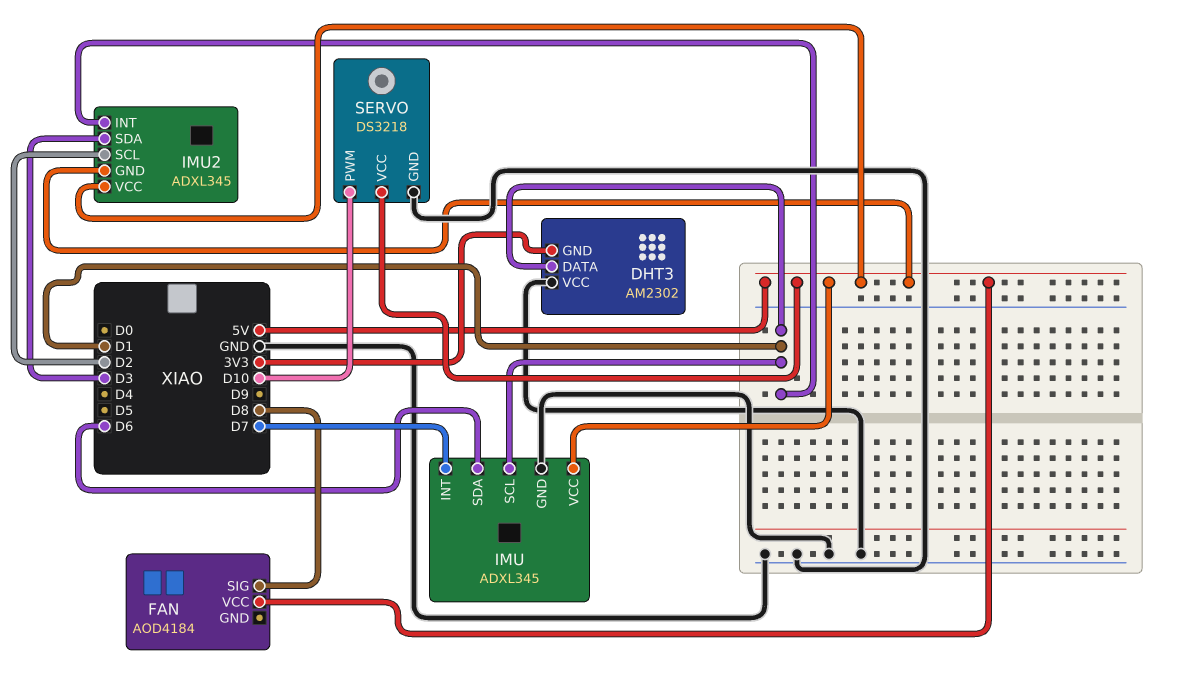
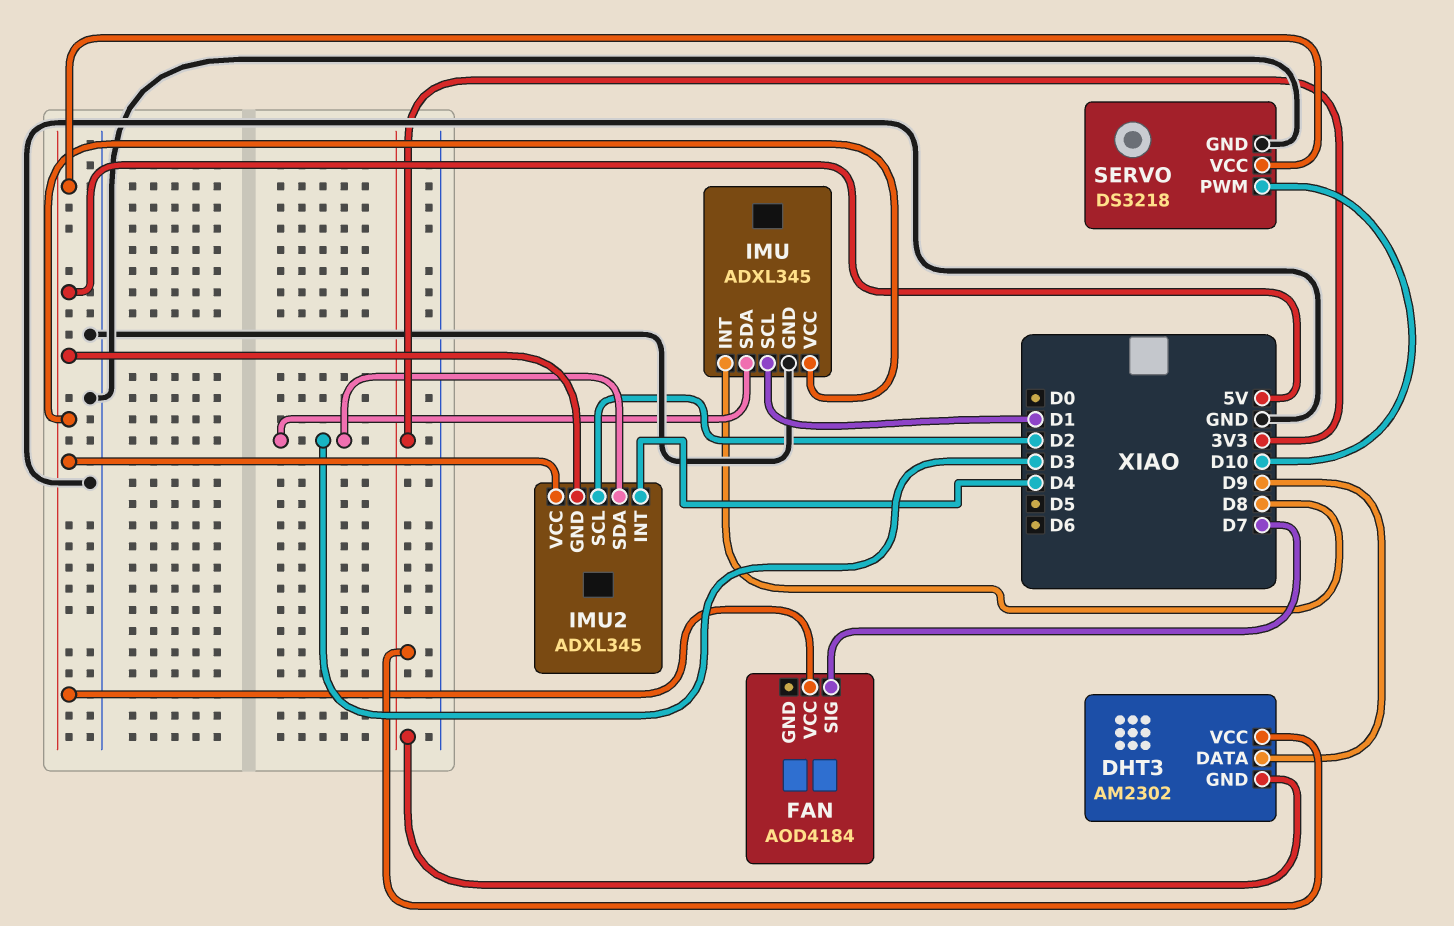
DHT3 pin DATA: D1 -> D9
DHT3 pin VCC: GND -> 3V3
FAN pin SIG: D8 -> D7
IMU pin INT: D7 -> D8
IMU pin SDA: D6 -> D3
IMU2 pin INT: D1 -> D4

